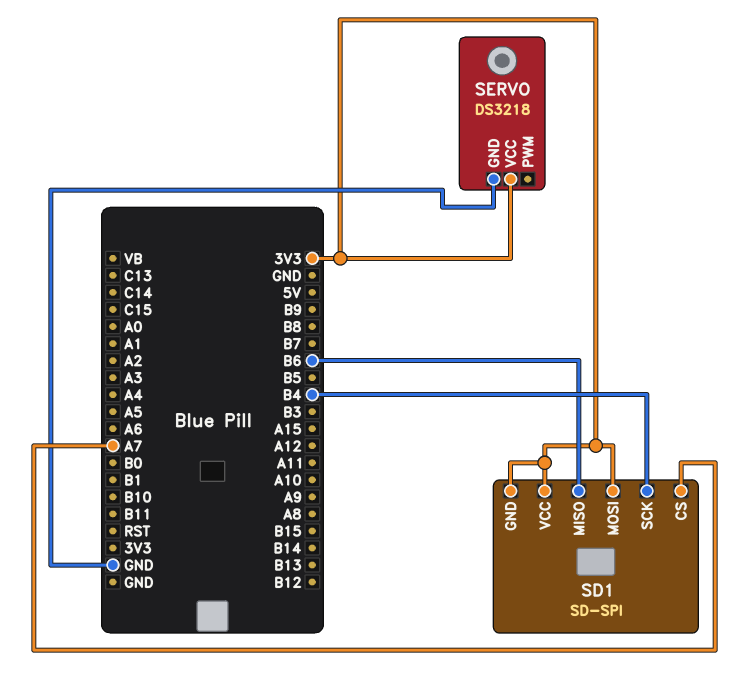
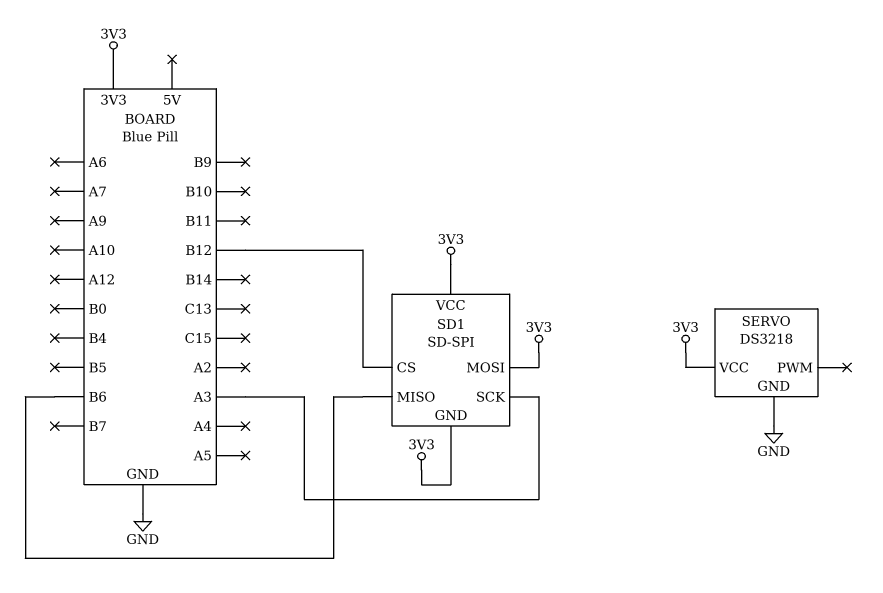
SD1 pin CS: A7 -> B12
SD1 pin SCK: B4 -> A3

